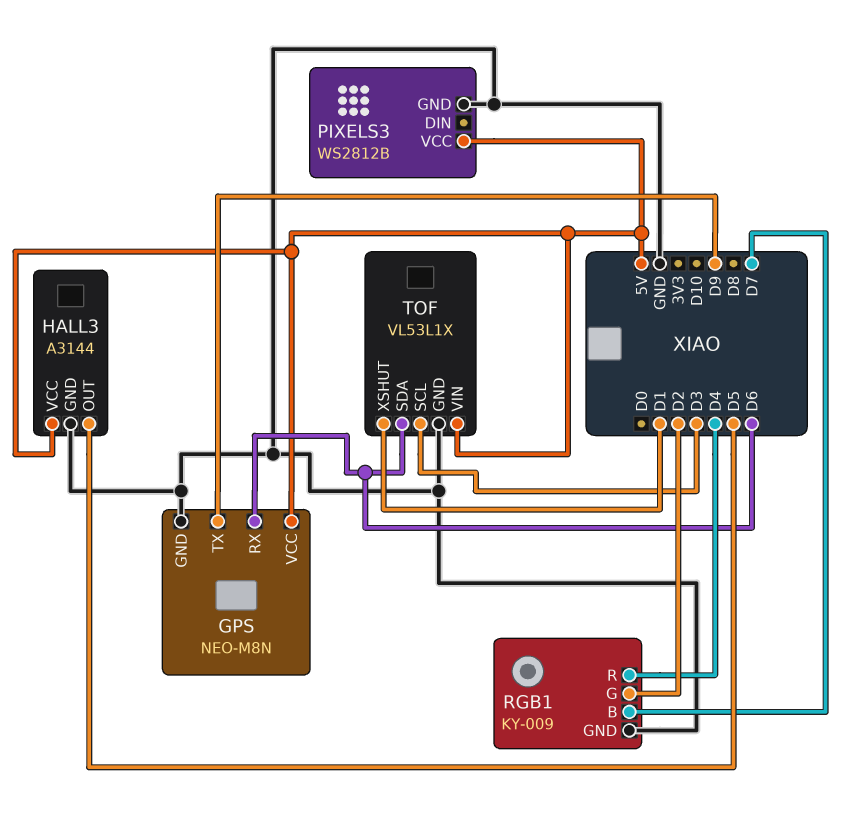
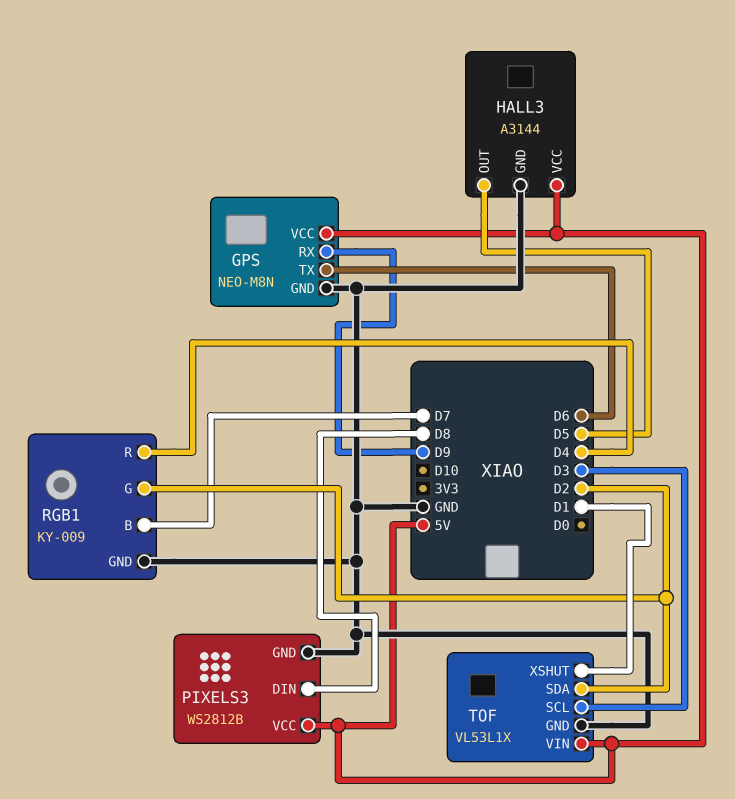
GPS pin RX: D6 -> D9
GPS pin TX: D9 -> D6
PIXELS3 pin DIN: none -> D8
TOF pin SDA: D6 -> D2

